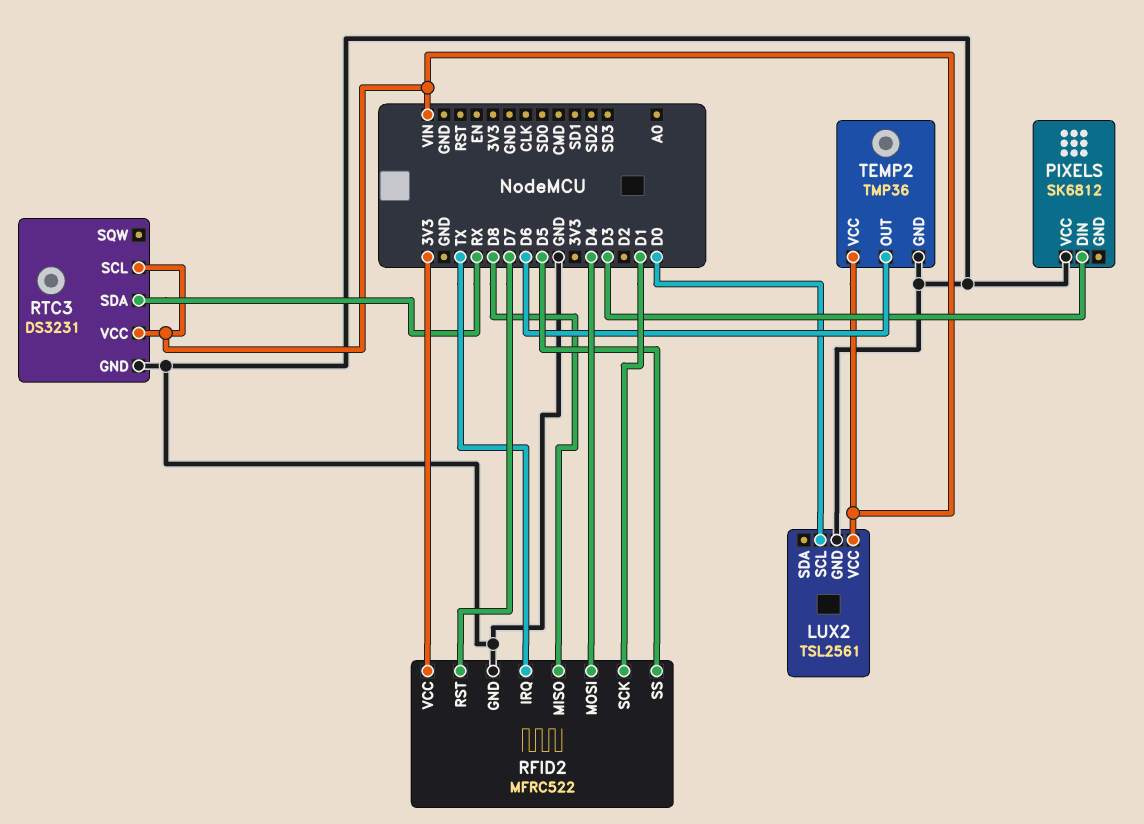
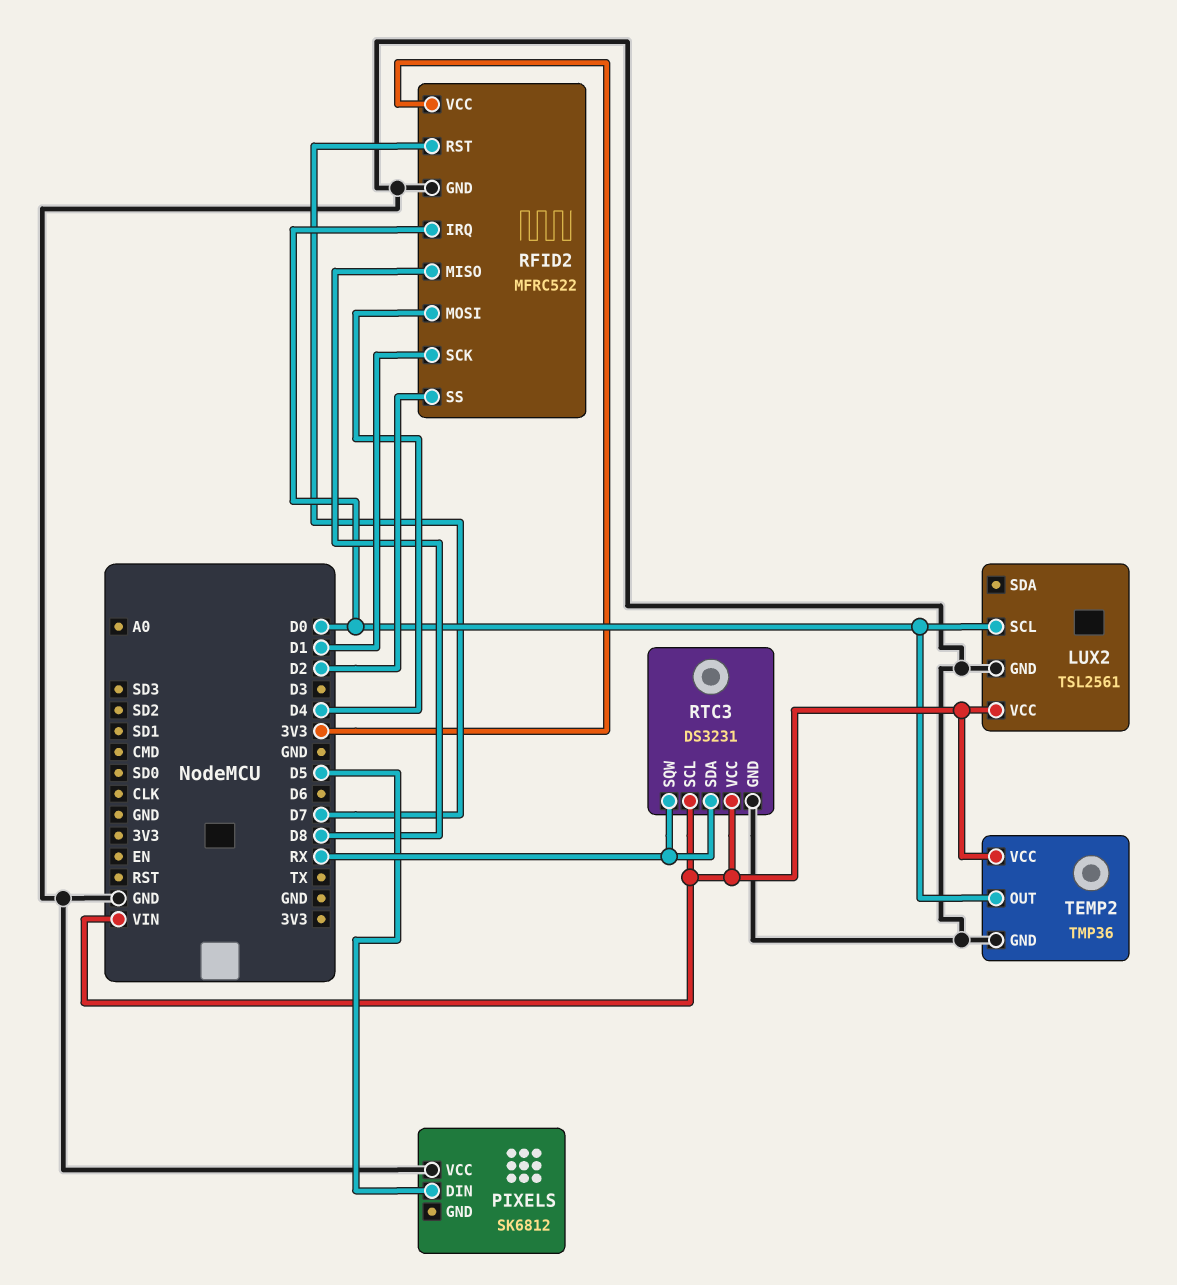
PIXELS pin DIN: D3 -> D5
RFID2 pin IRQ: TX -> D0
RFID2 pin SS: D5 -> D2
RTC3 pin SQW: none -> RX
TEMP2 pin OUT: D6 -> D0

